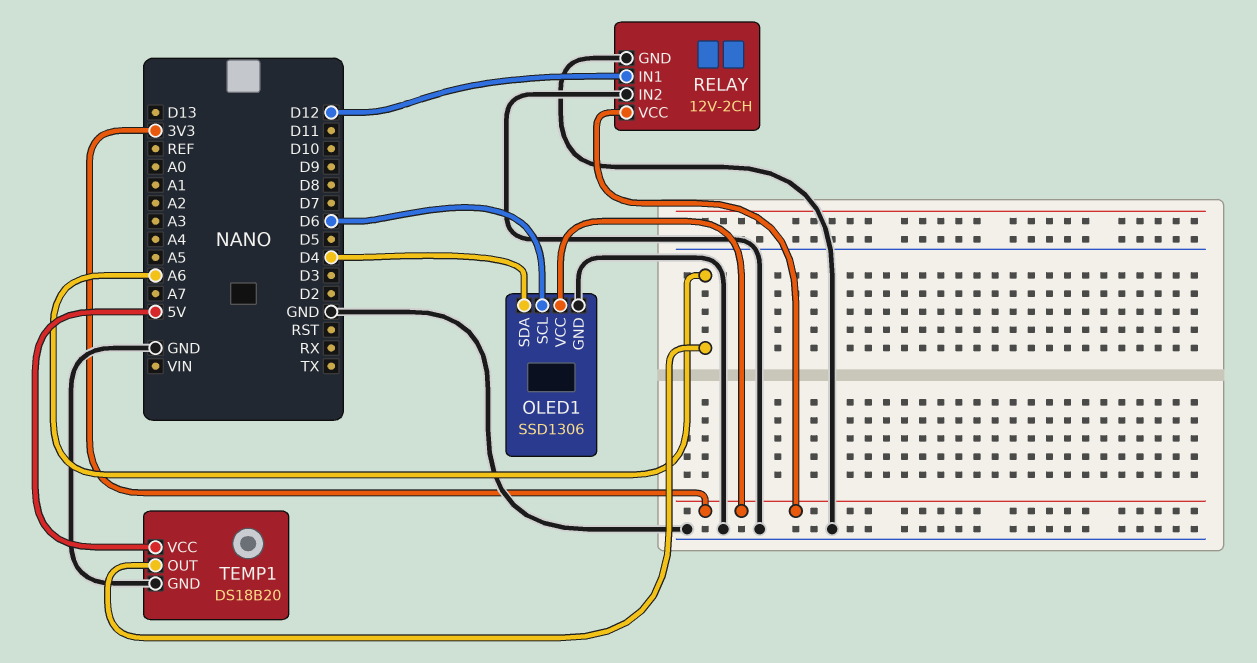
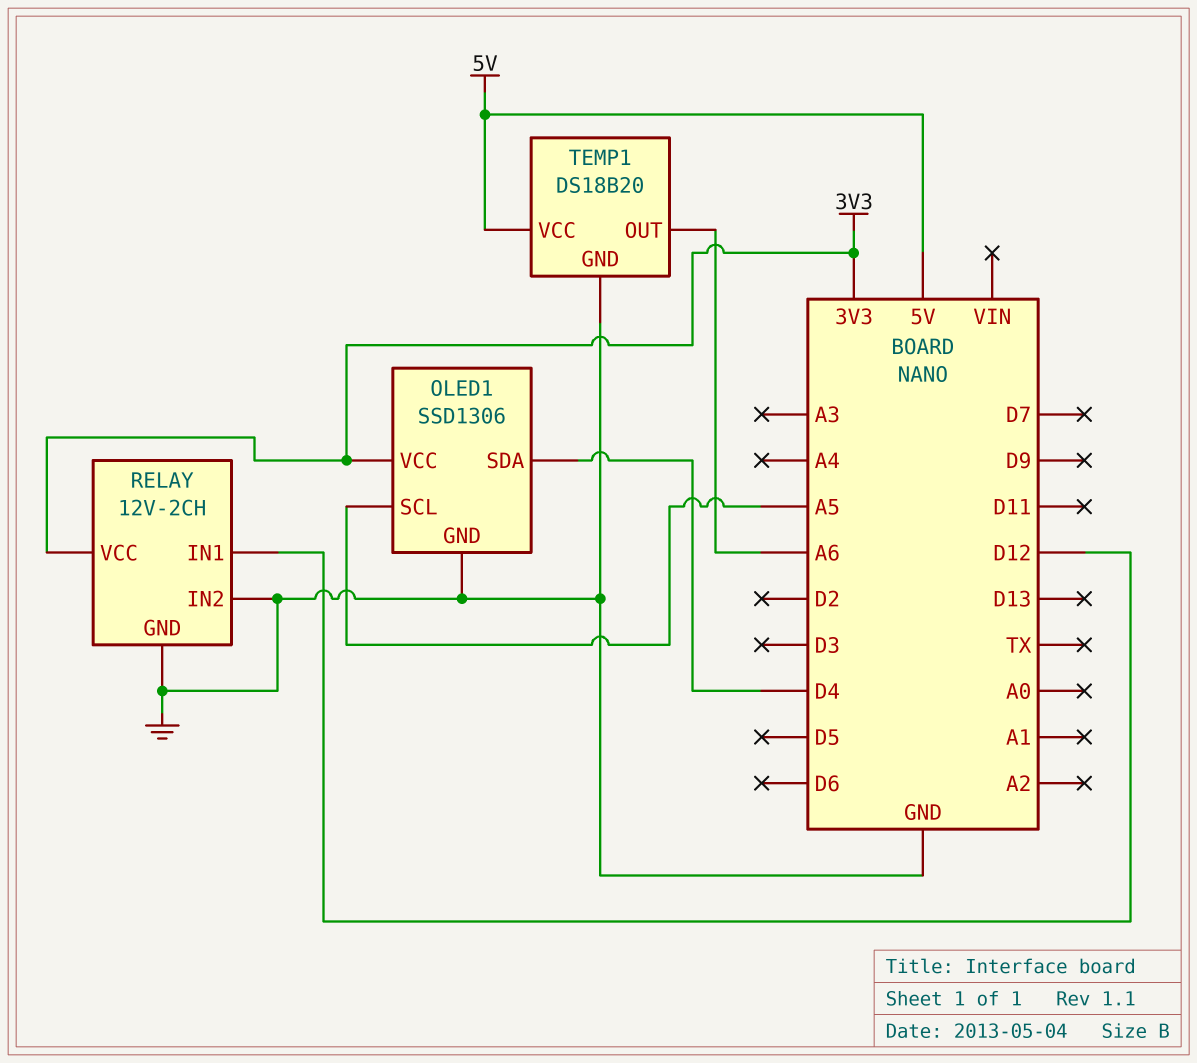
OLED1 pin SCL: D6 -> A5

